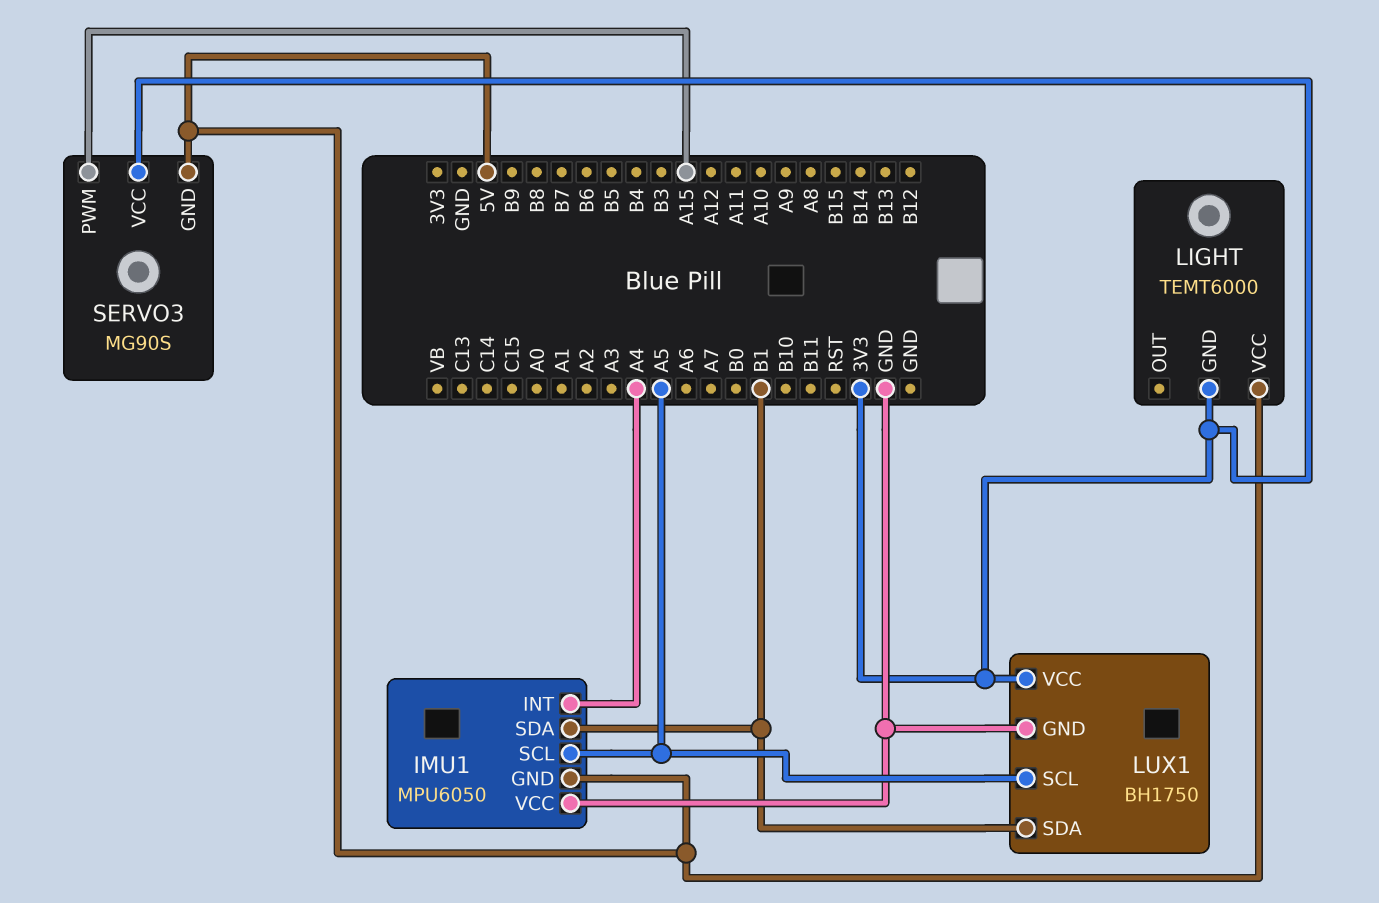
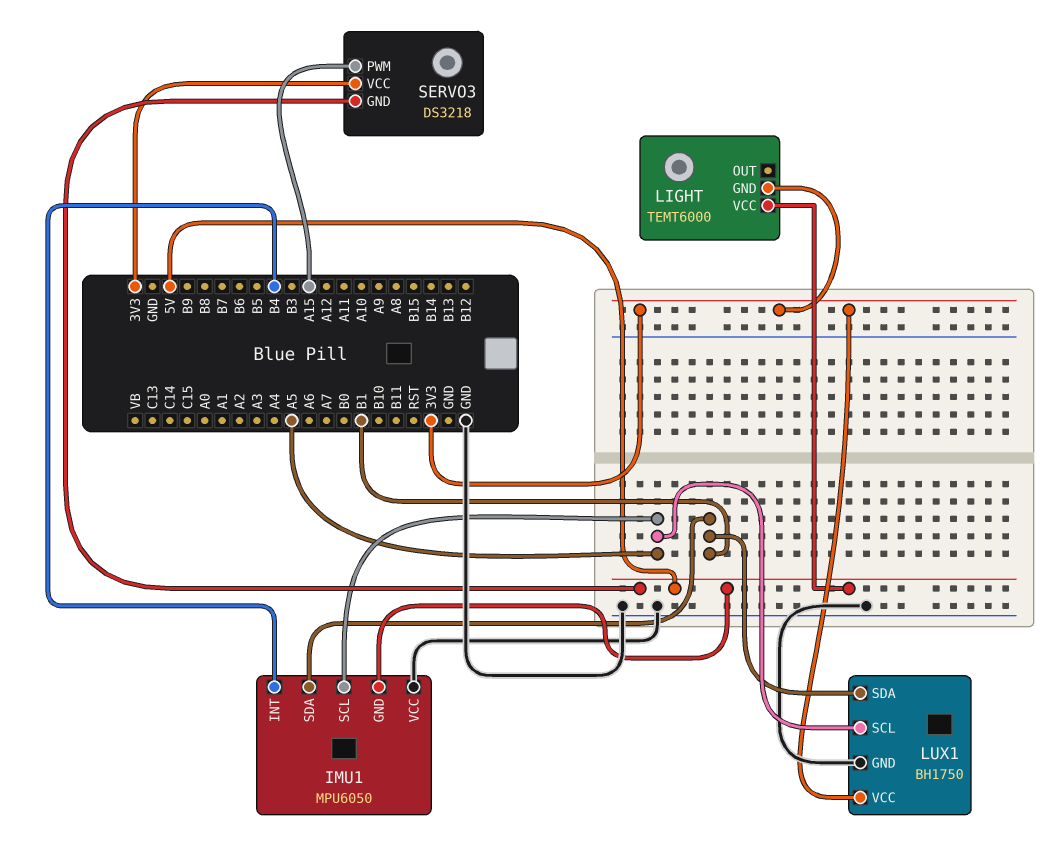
IMU1 pin INT: A4 -> B4
SERVO3: MG90S -> DS3218

